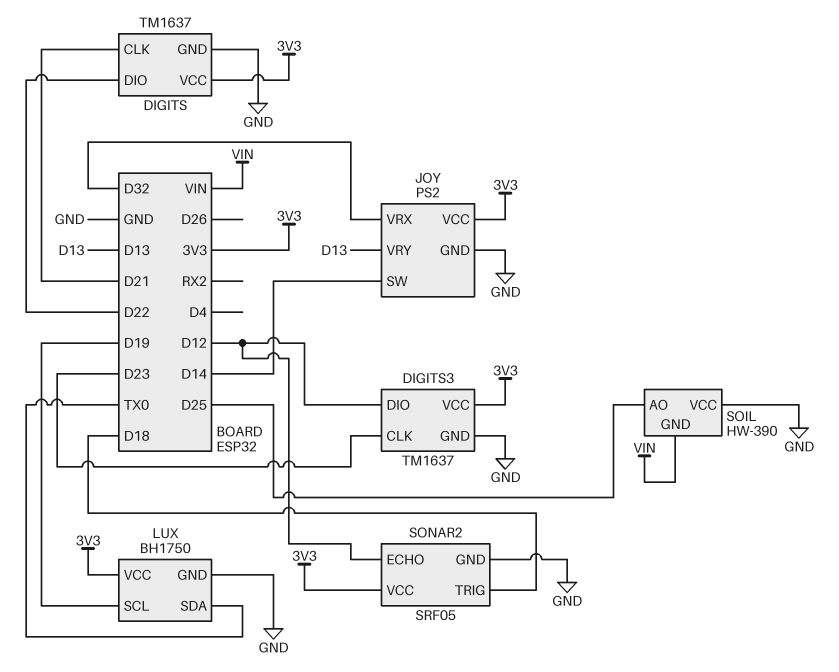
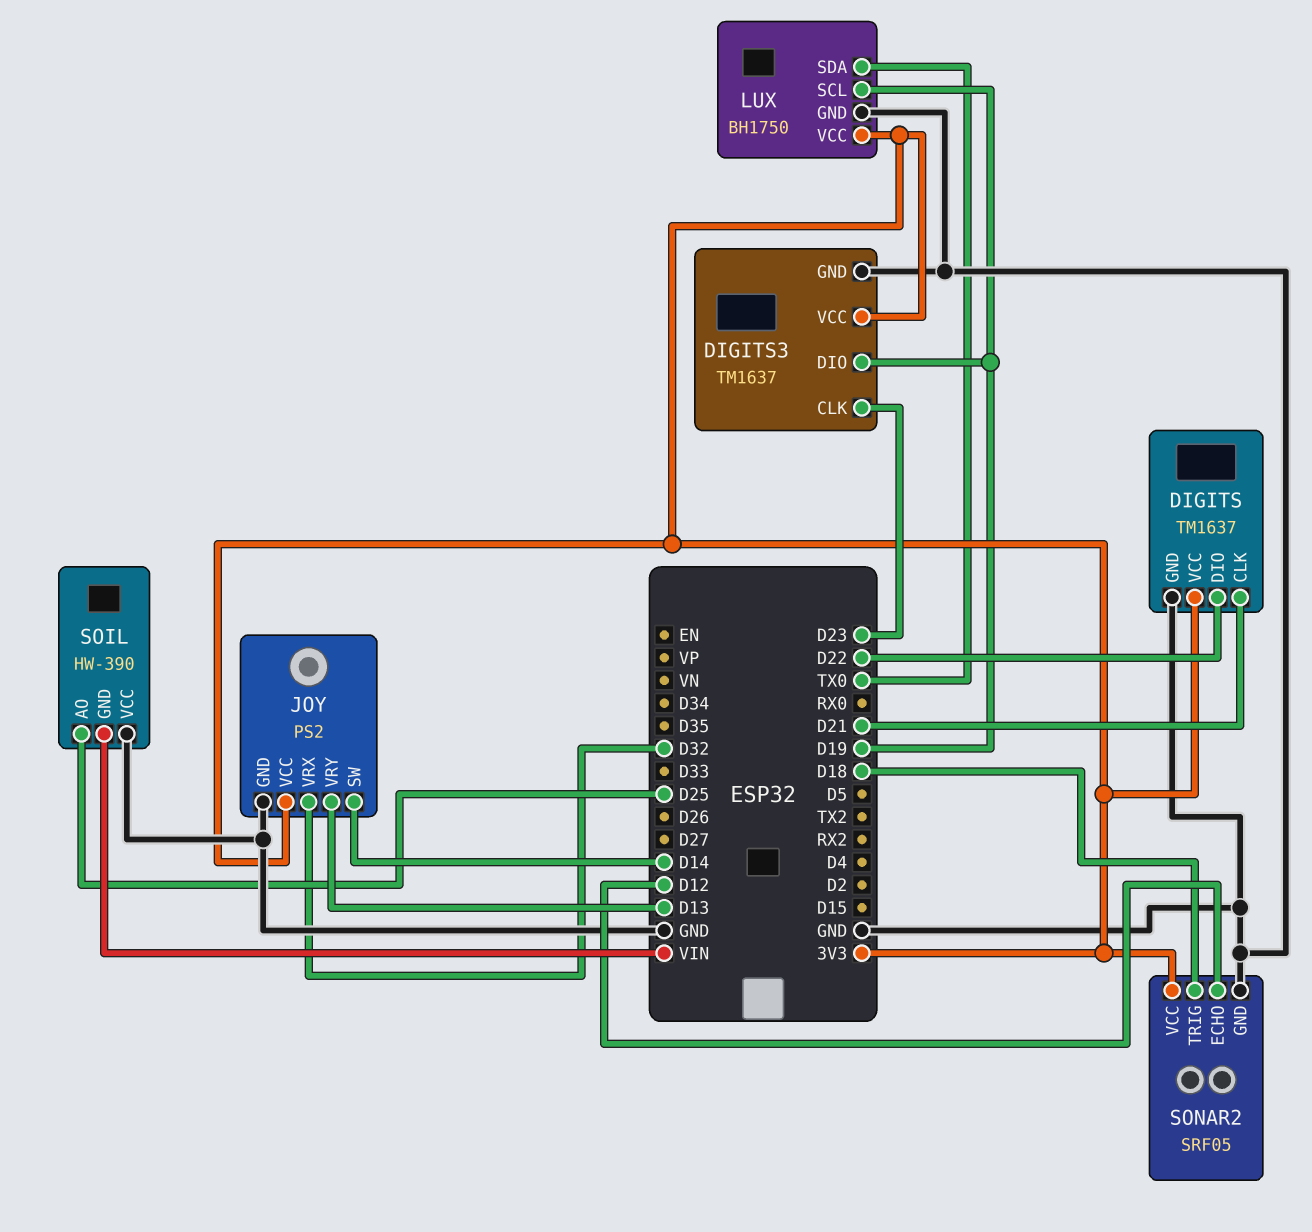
DIGITS3 pin DIO: D12 -> D19

